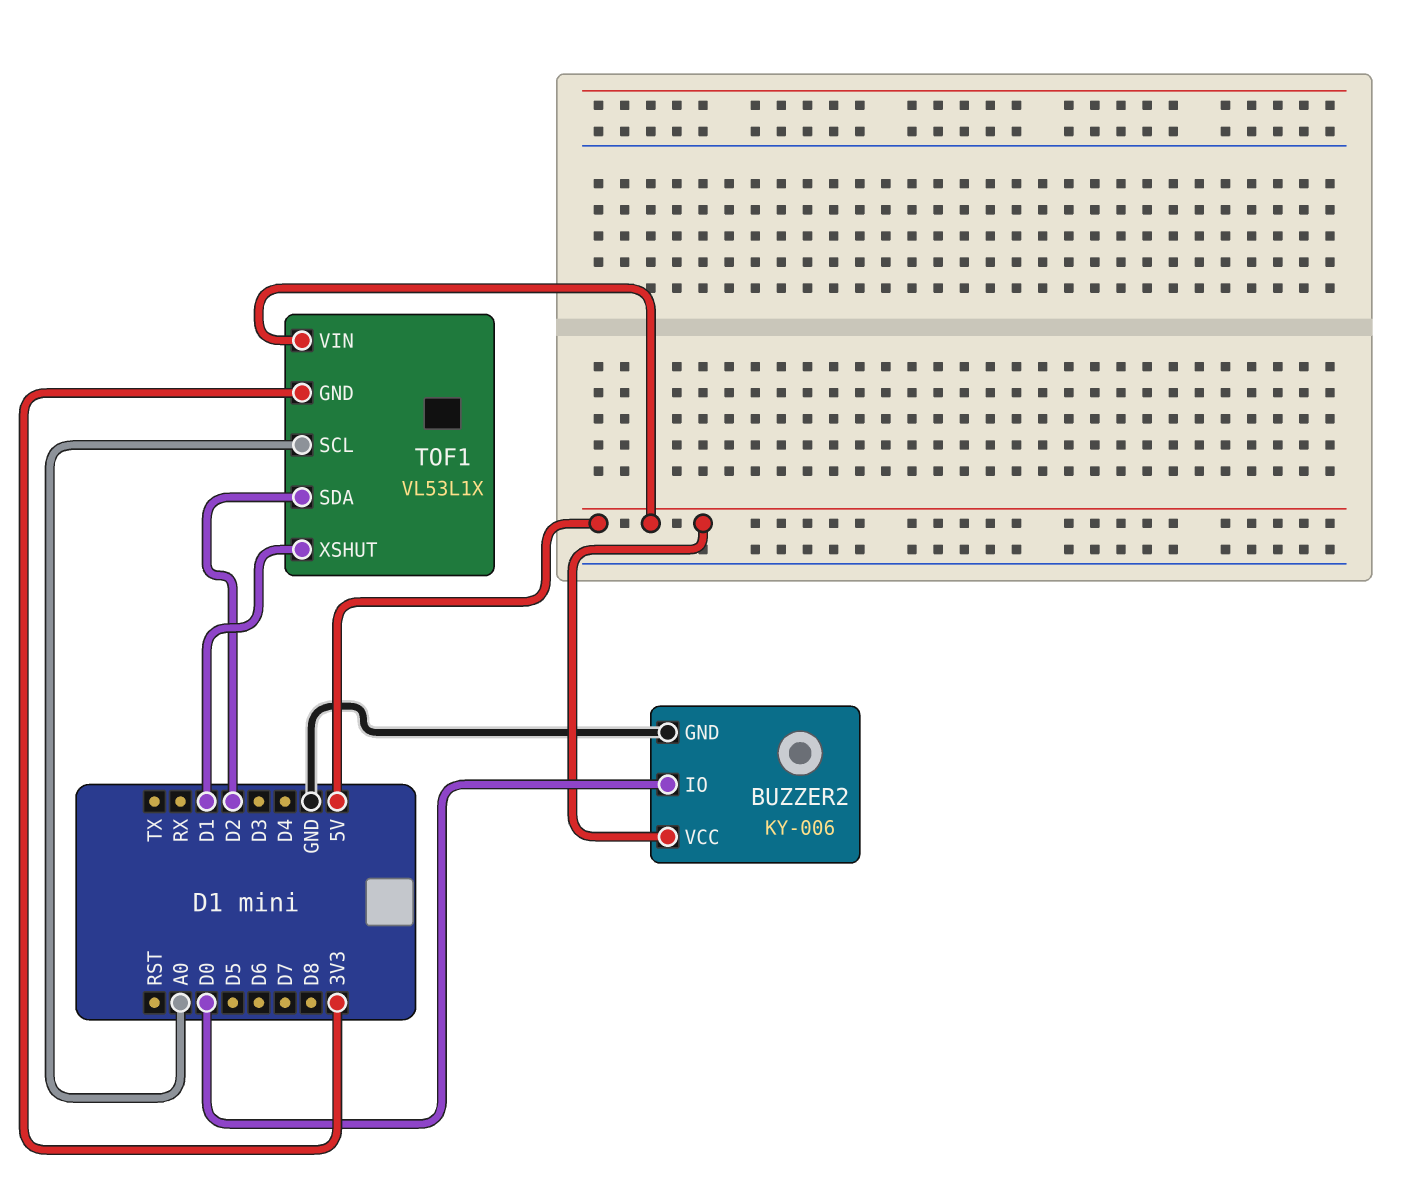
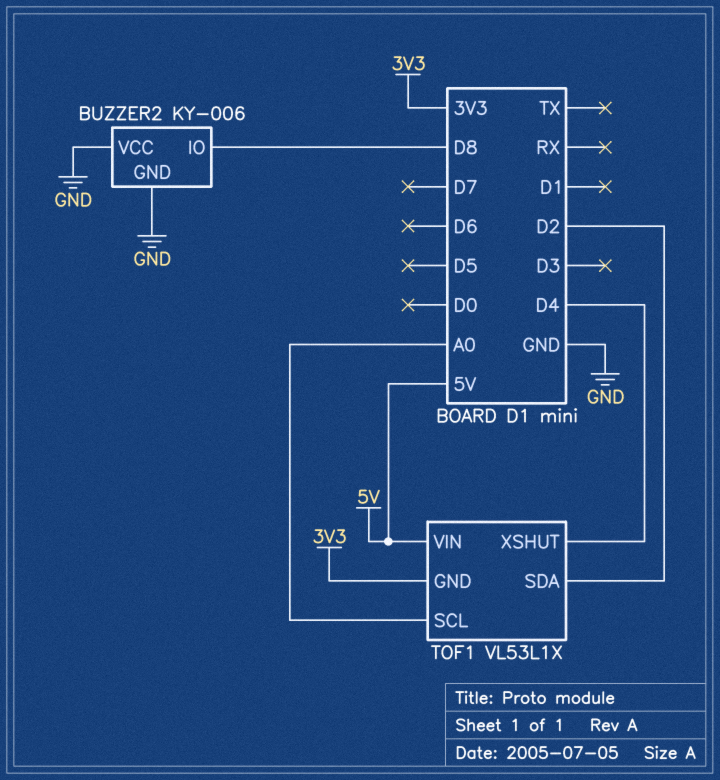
BUZZER2 pin IO: D0 -> D8
BUZZER2 pin VCC: 5V -> GND
TOF1 pin XSHUT: D1 -> D4

